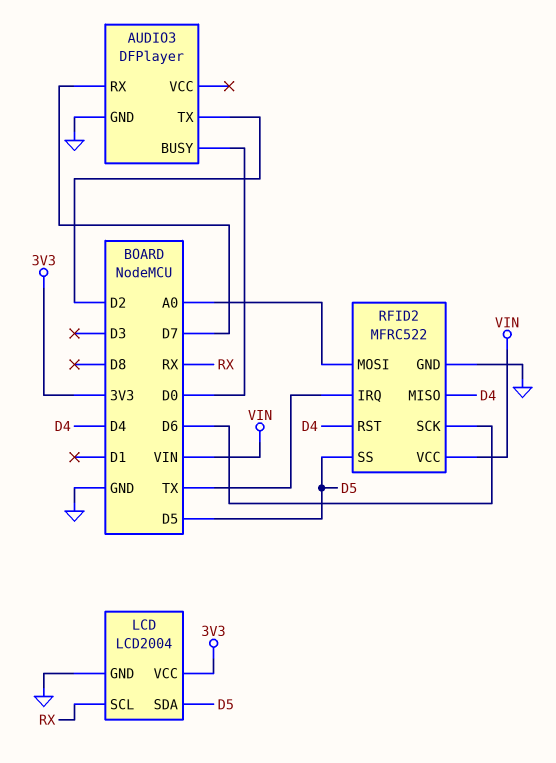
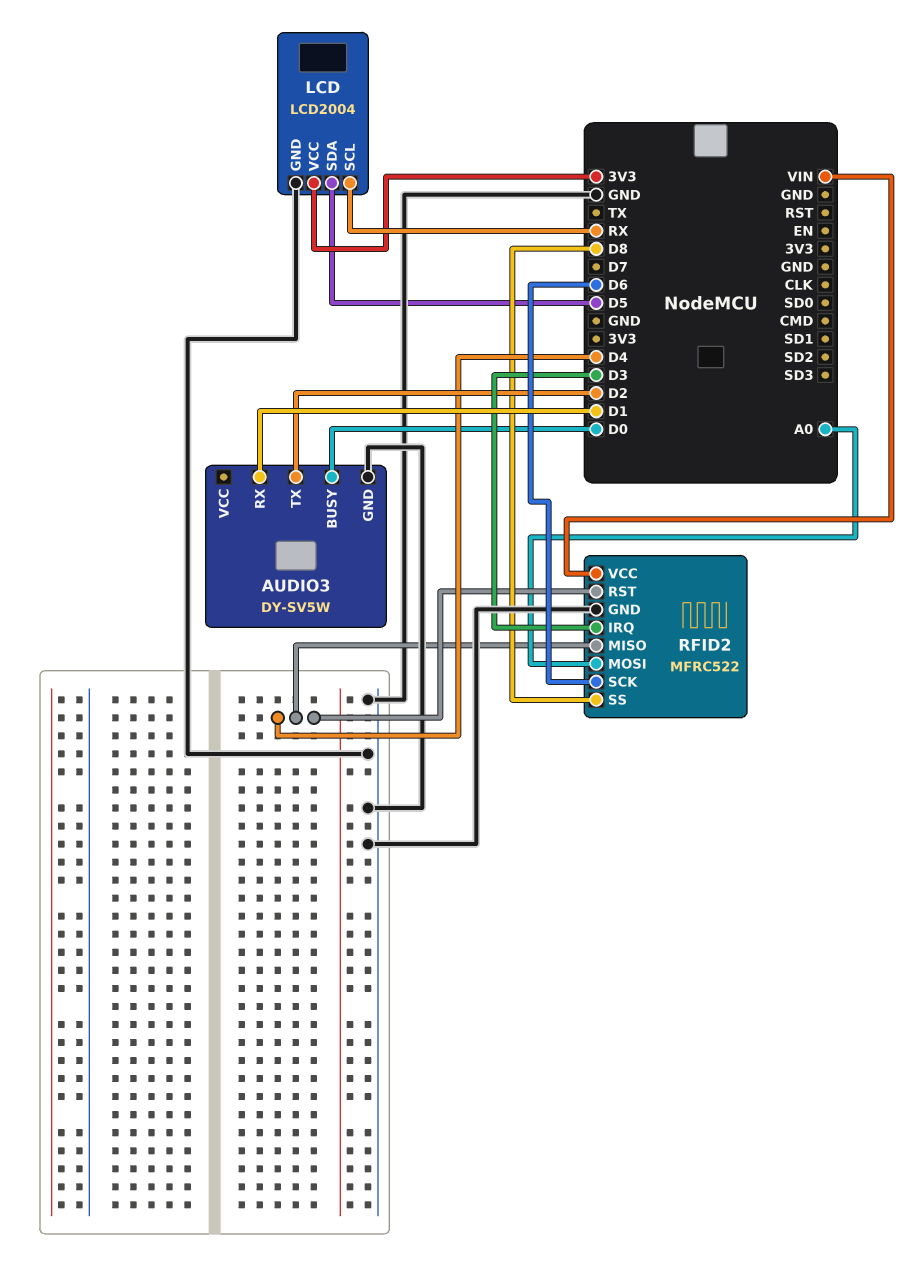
AUDIO3: DFPlayer -> DY-SV5W
AUDIO3 pin RX: D7 -> D1
RFID2 pin IRQ: TX -> D3
RFID2 pin SS: D5 -> D8

